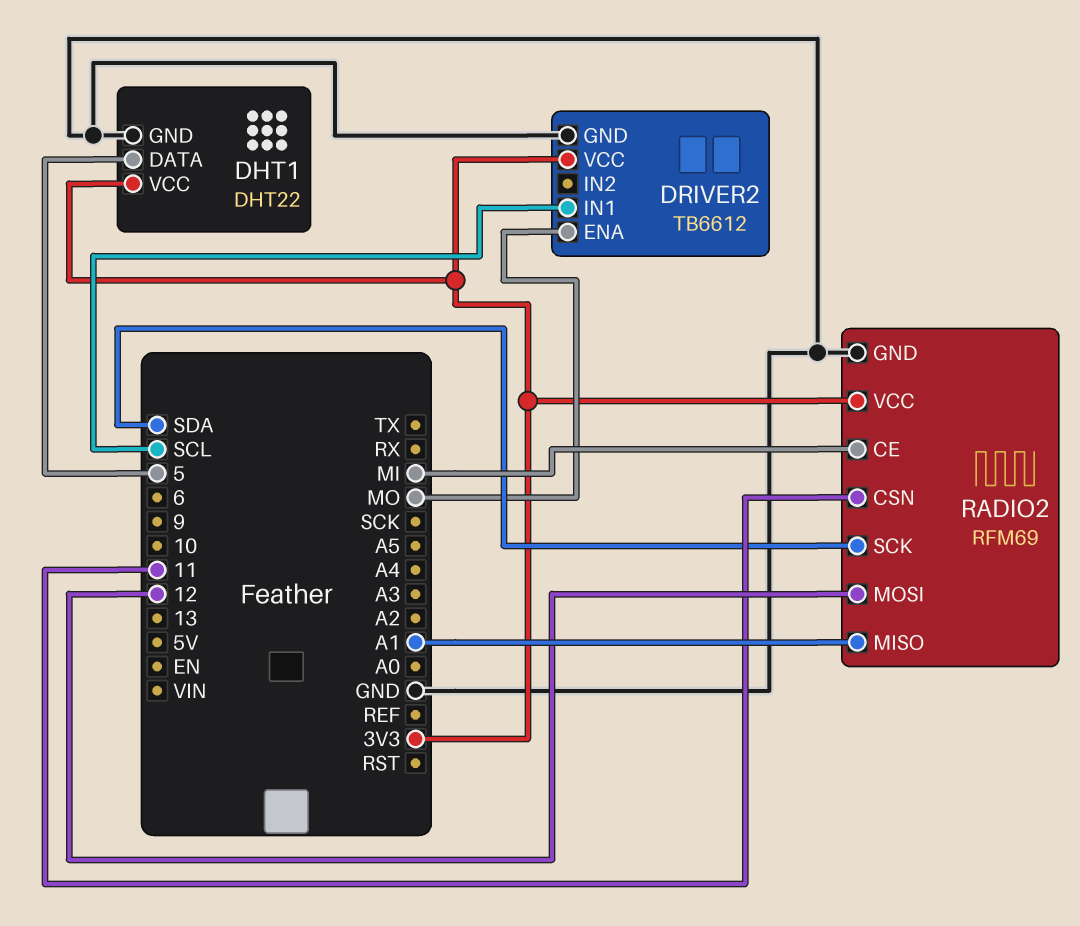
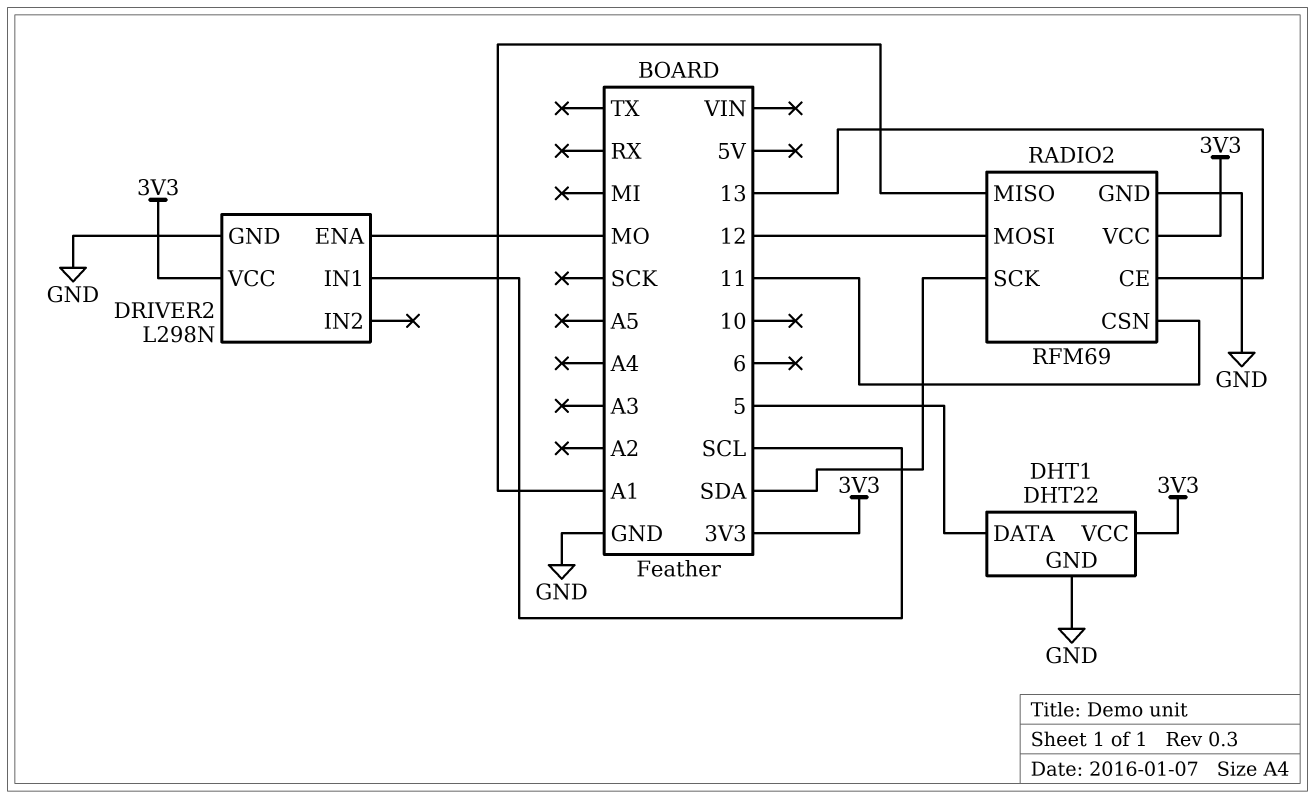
DRIVER2: TB6612 -> L298N
RADIO2 pin CE: MI -> 13

